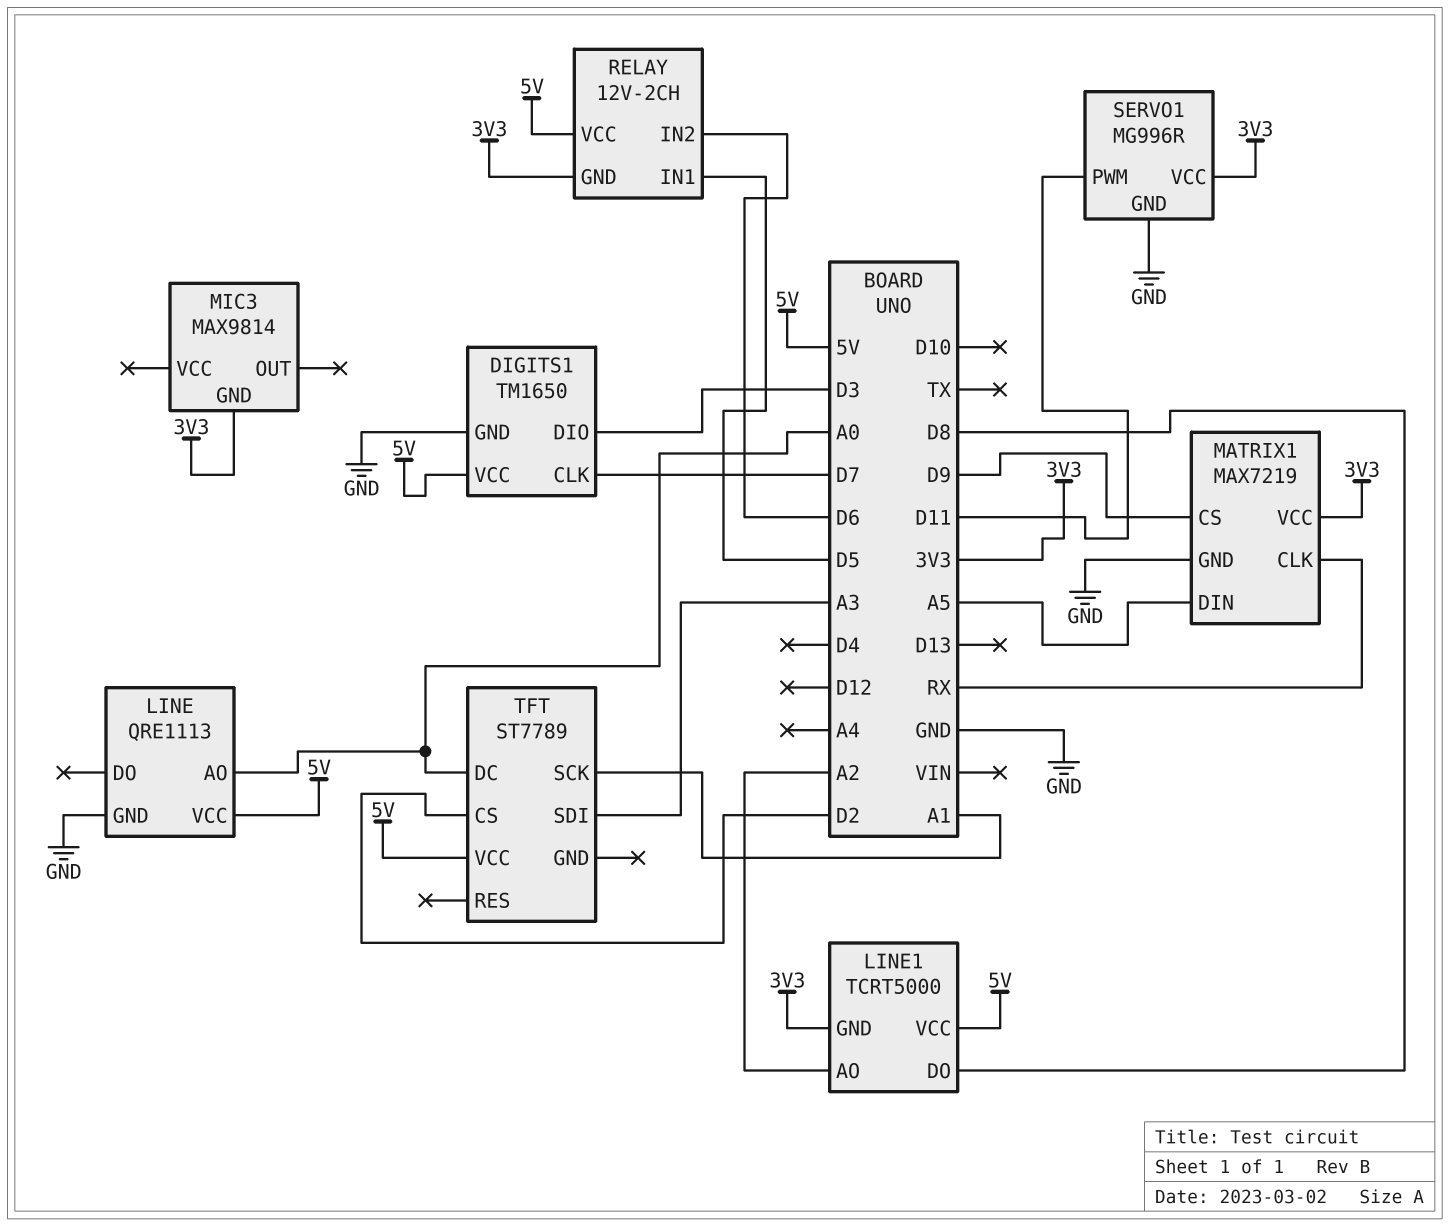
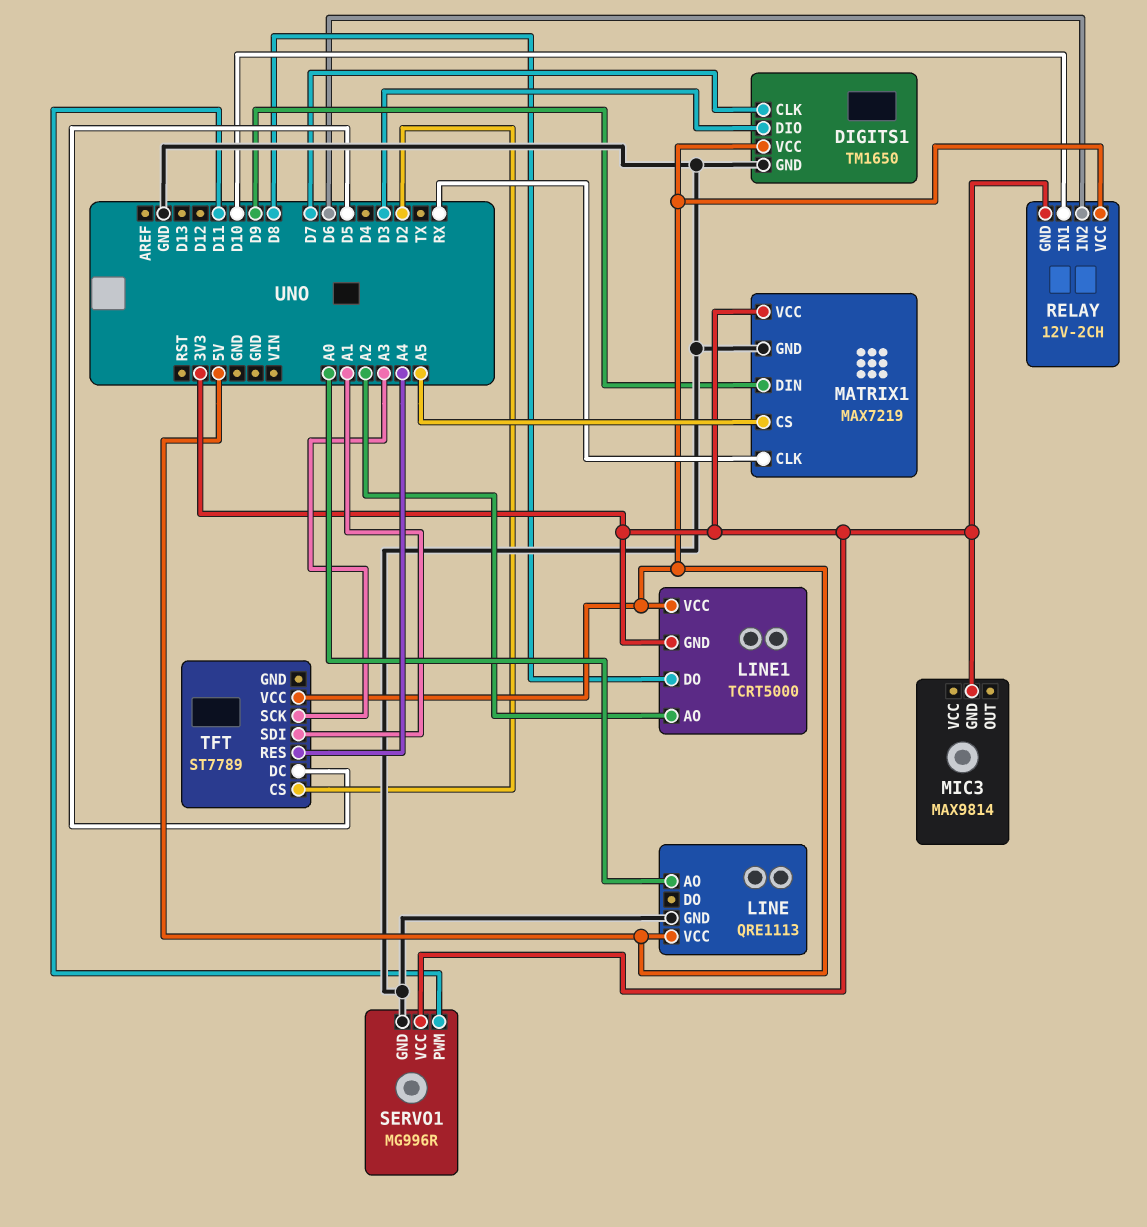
MATRIX1 pin CS: D9 -> A5
MATRIX1 pin DIN: A5 -> D9
RELAY pin IN1: D5 -> D10
TFT pin DC: A0 -> D5
TFT pin RES: none -> A4
TFT pin SCK: A1 -> A3
TFT pin SDI: A3 -> A1

